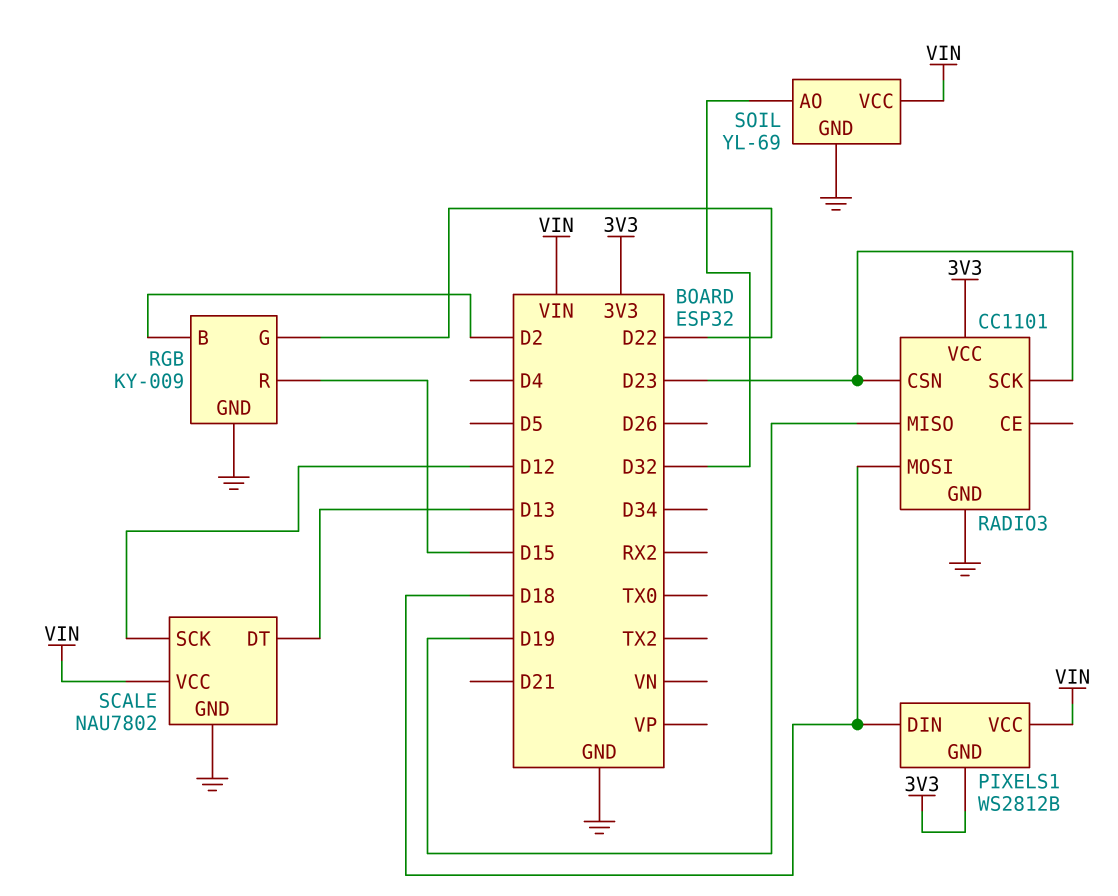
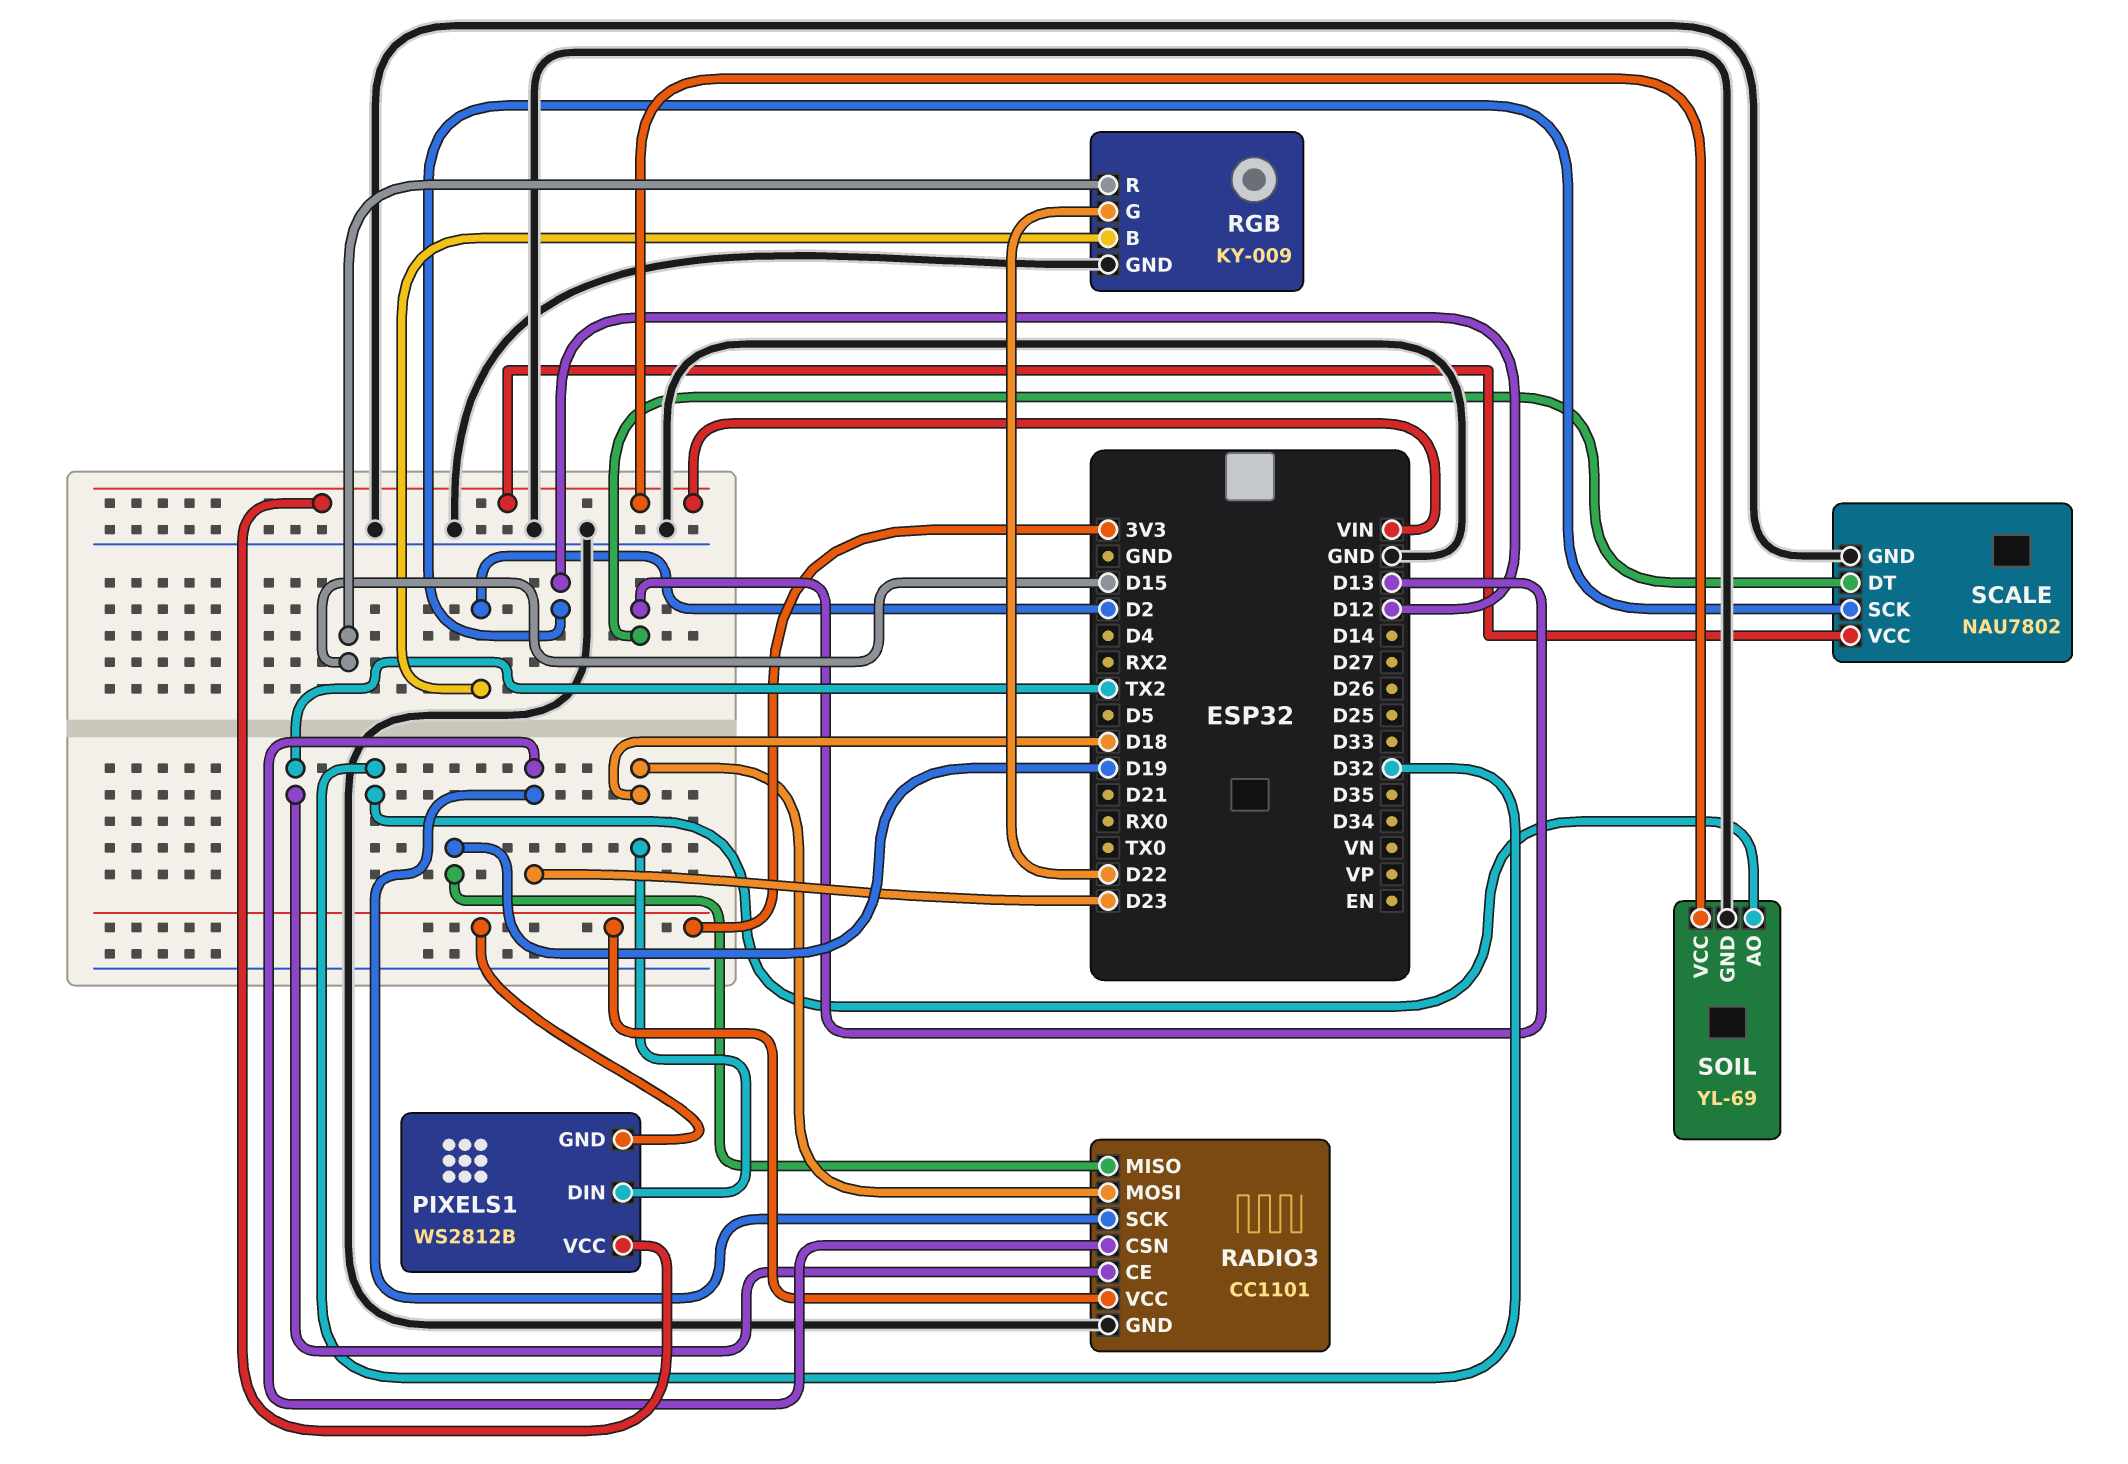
RADIO3 pin CE: none -> TX2

